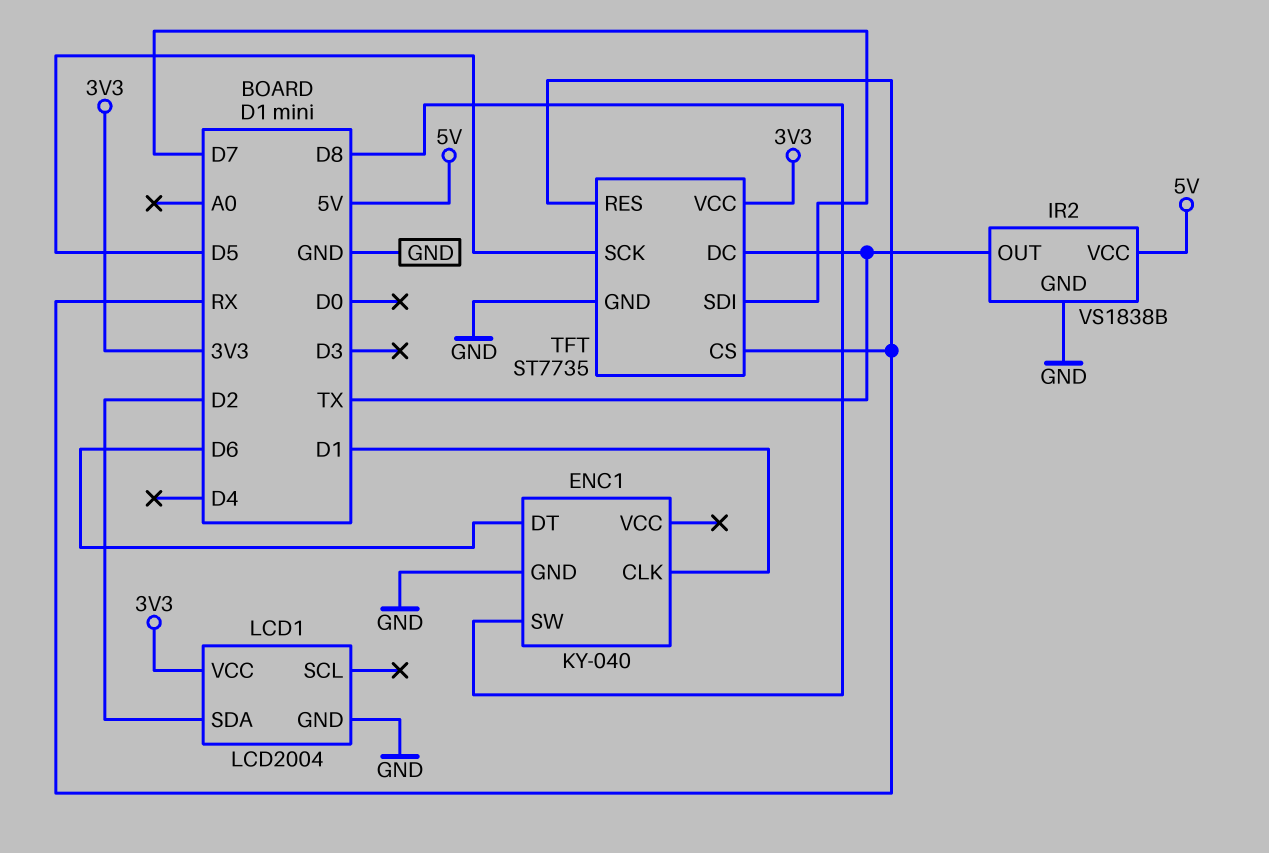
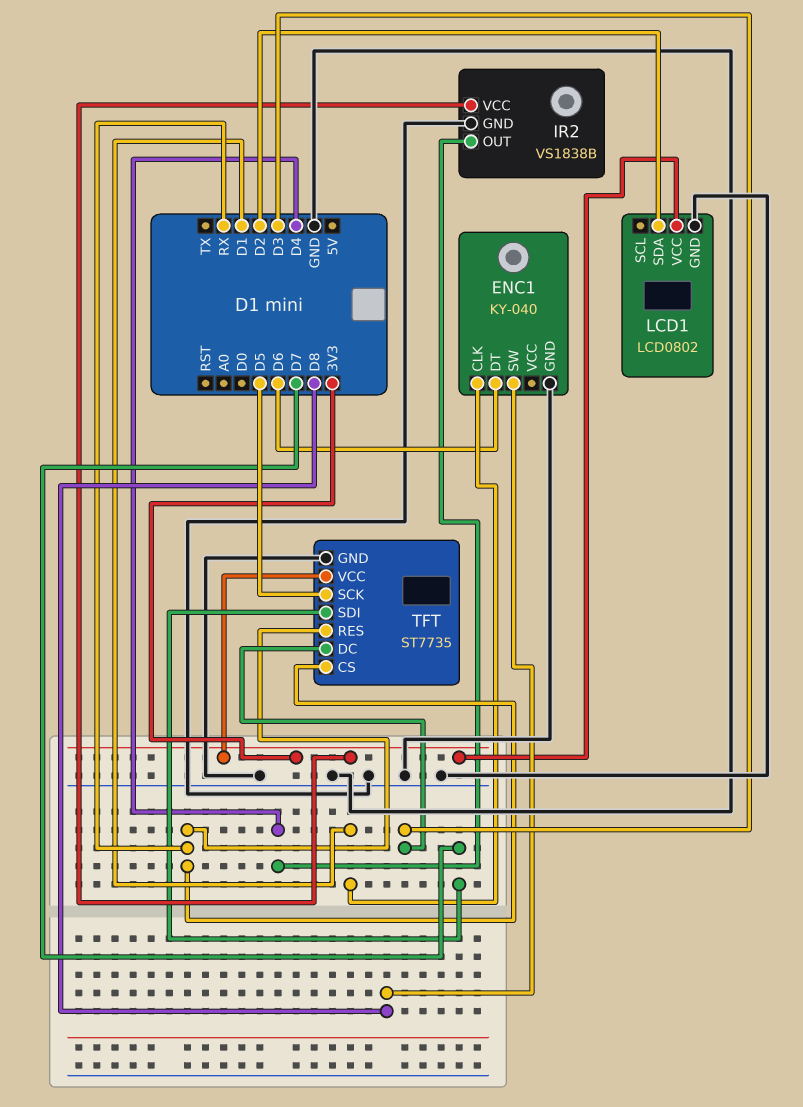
IR2 pin OUT: TX -> D4
IR2 pin VCC: 5V -> 3V3
LCD1: LCD2004 -> LCD0802
TFT pin DC: TX -> D3

